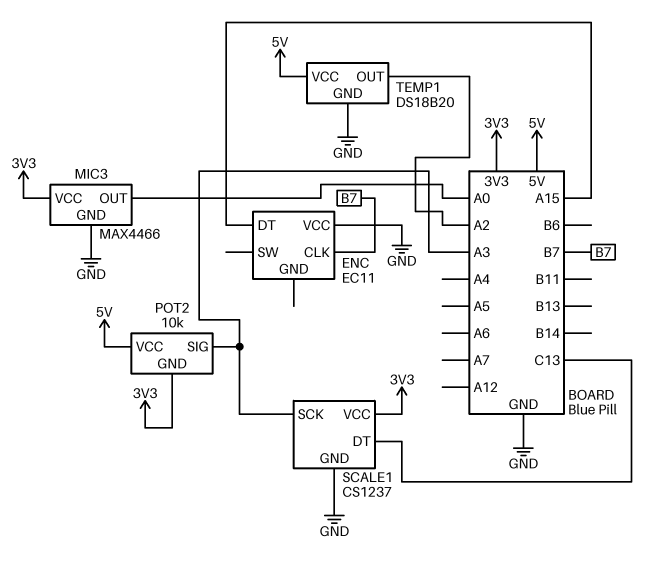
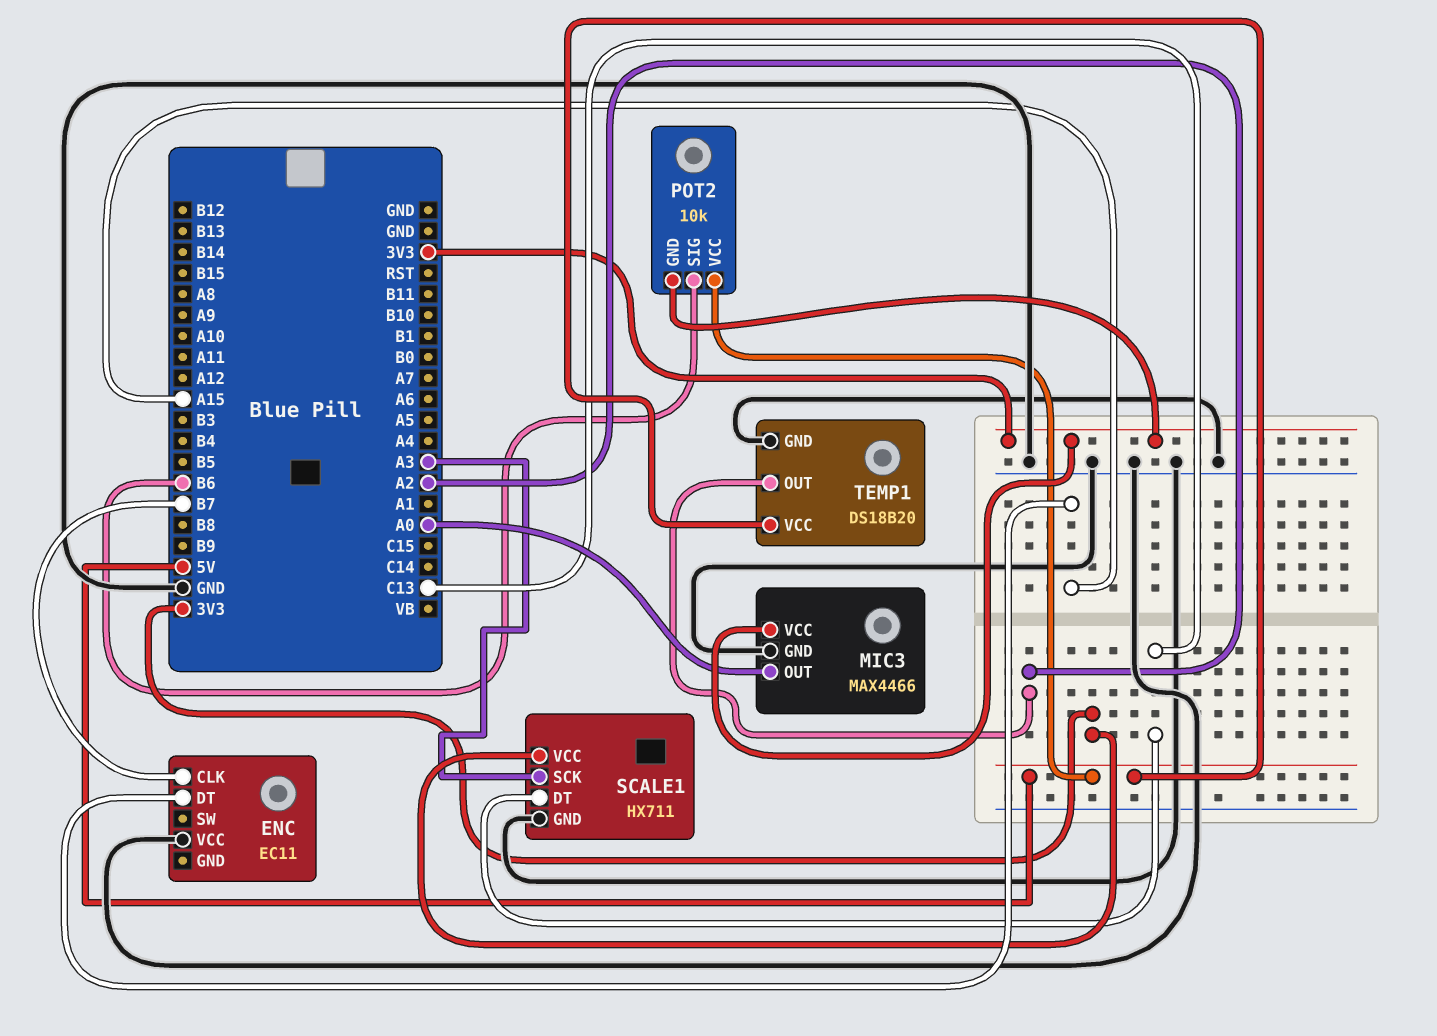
POT2 pin SIG: A3 -> B6
SCALE1: CS1237 -> HX711

